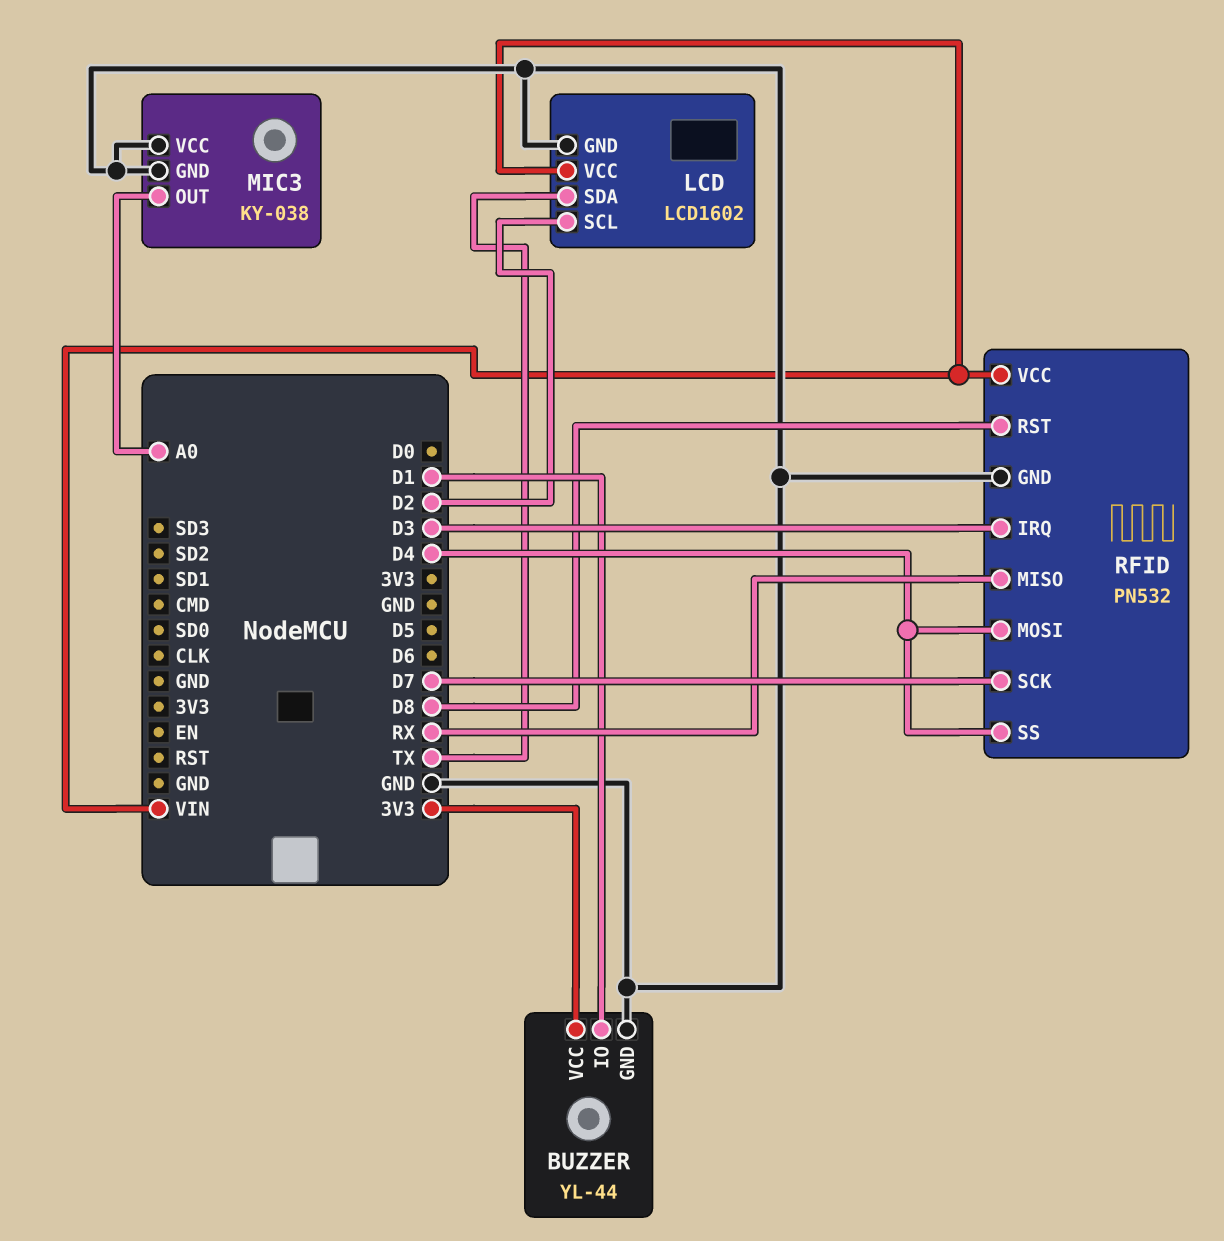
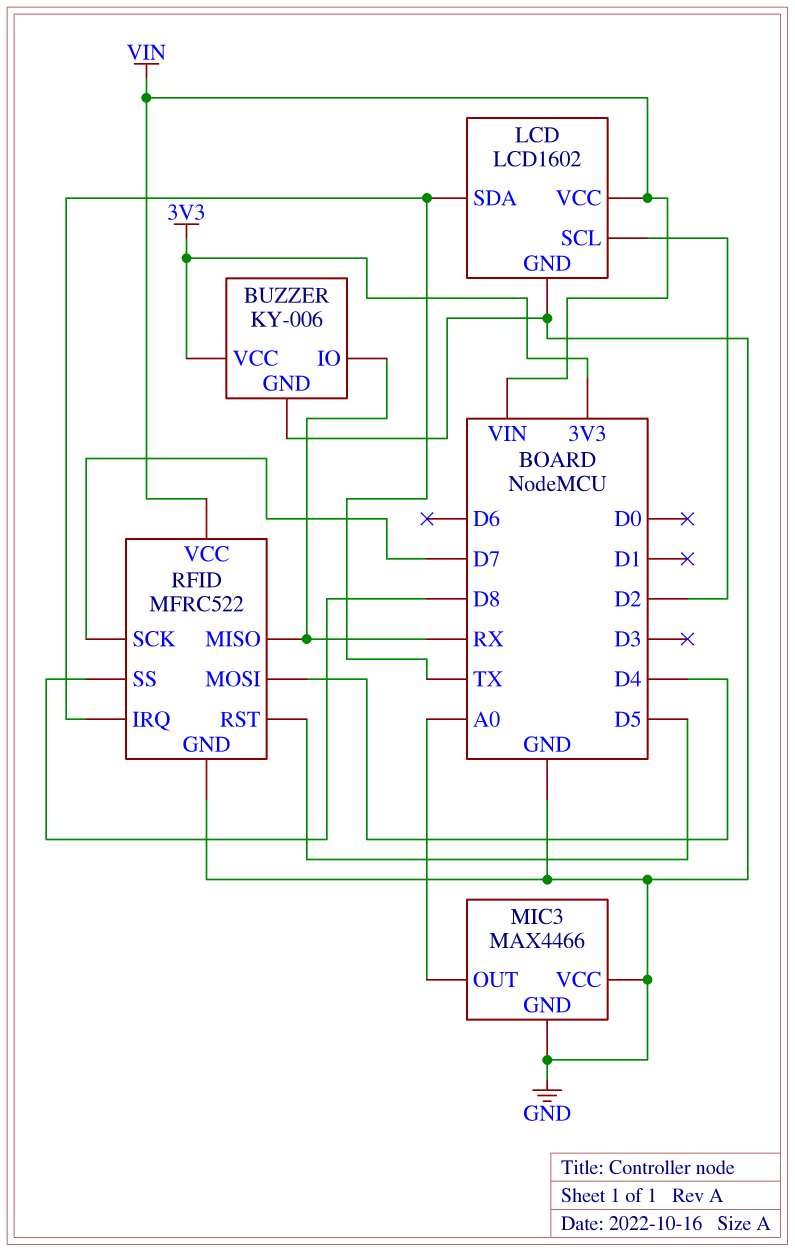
BUZZER: YL-44 -> KY-006
BUZZER pin IO: D1 -> RX
MIC3: KY-038 -> MAX4466
RFID: PN532 -> MFRC522
RFID pin IRQ: D3 -> TX
RFID pin RST: D8 -> D5
RFID pin SS: D4 -> D8

